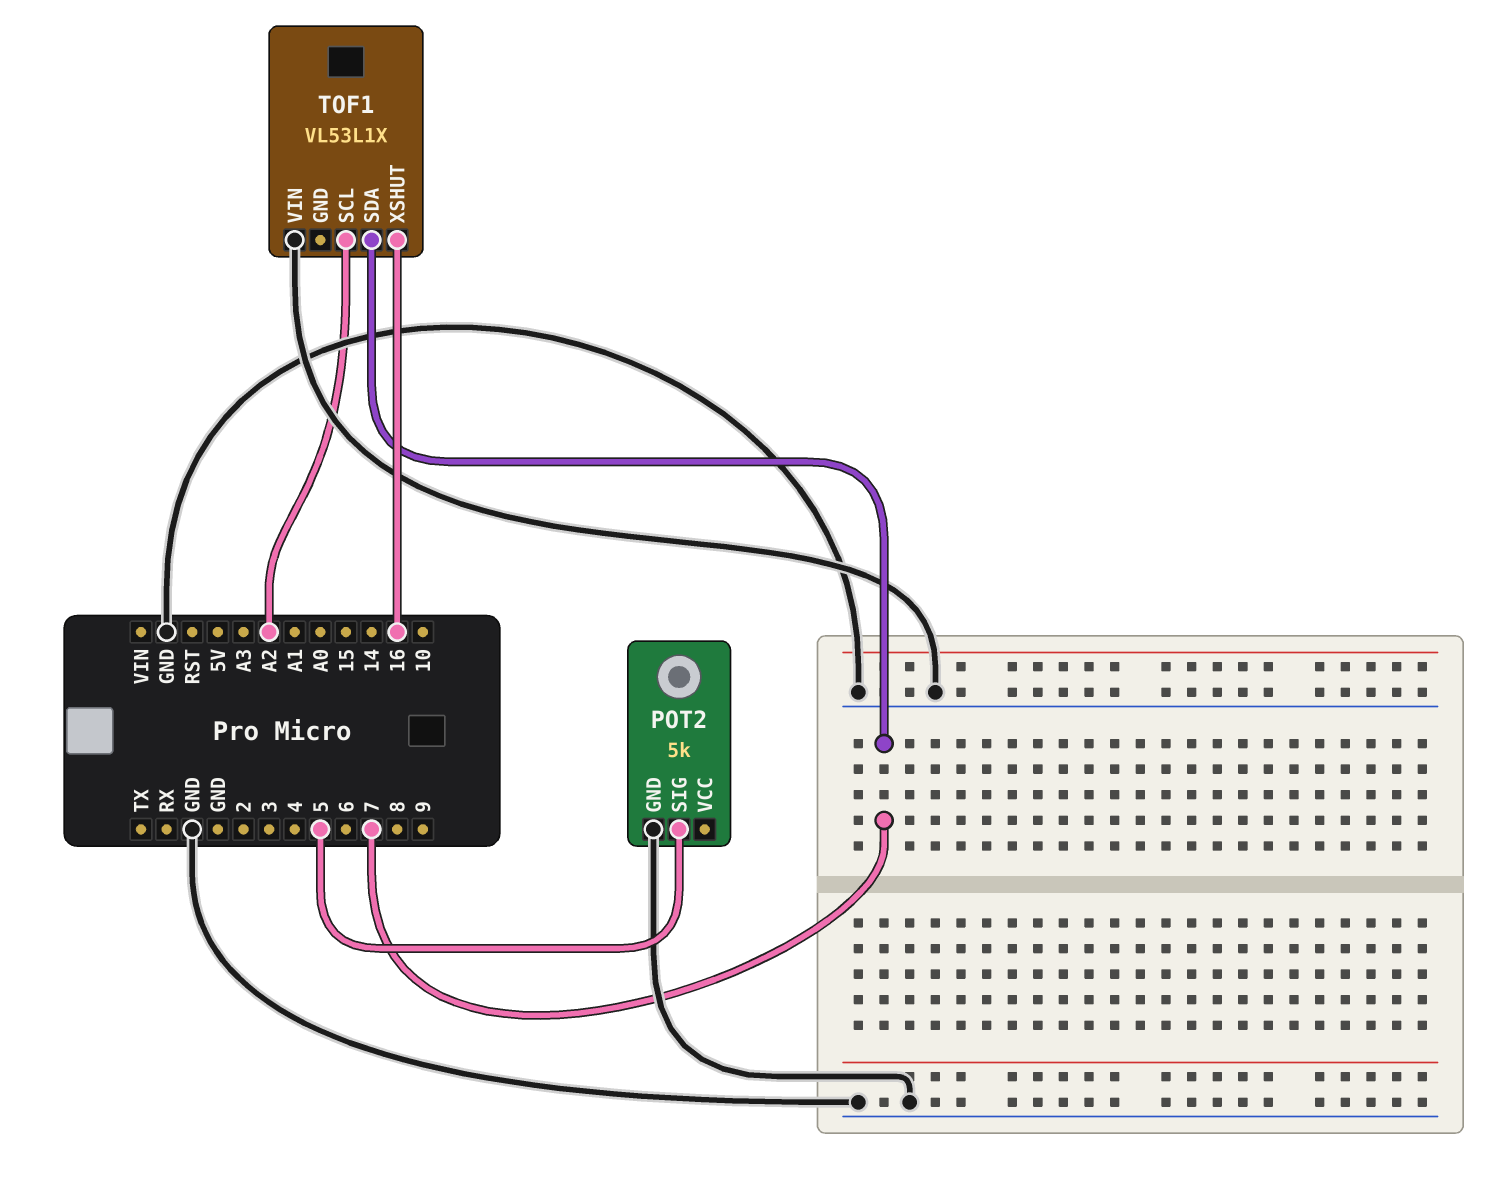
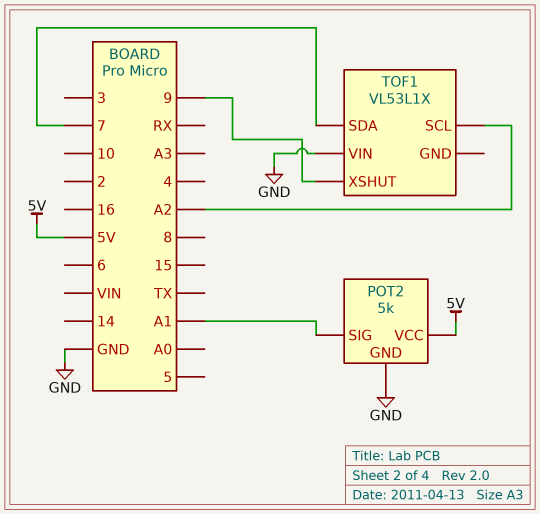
POT2 pin SIG: 5 -> A1
POT2 pin VCC: none -> 5V
TOF1 pin XSHUT: 16 -> 9

